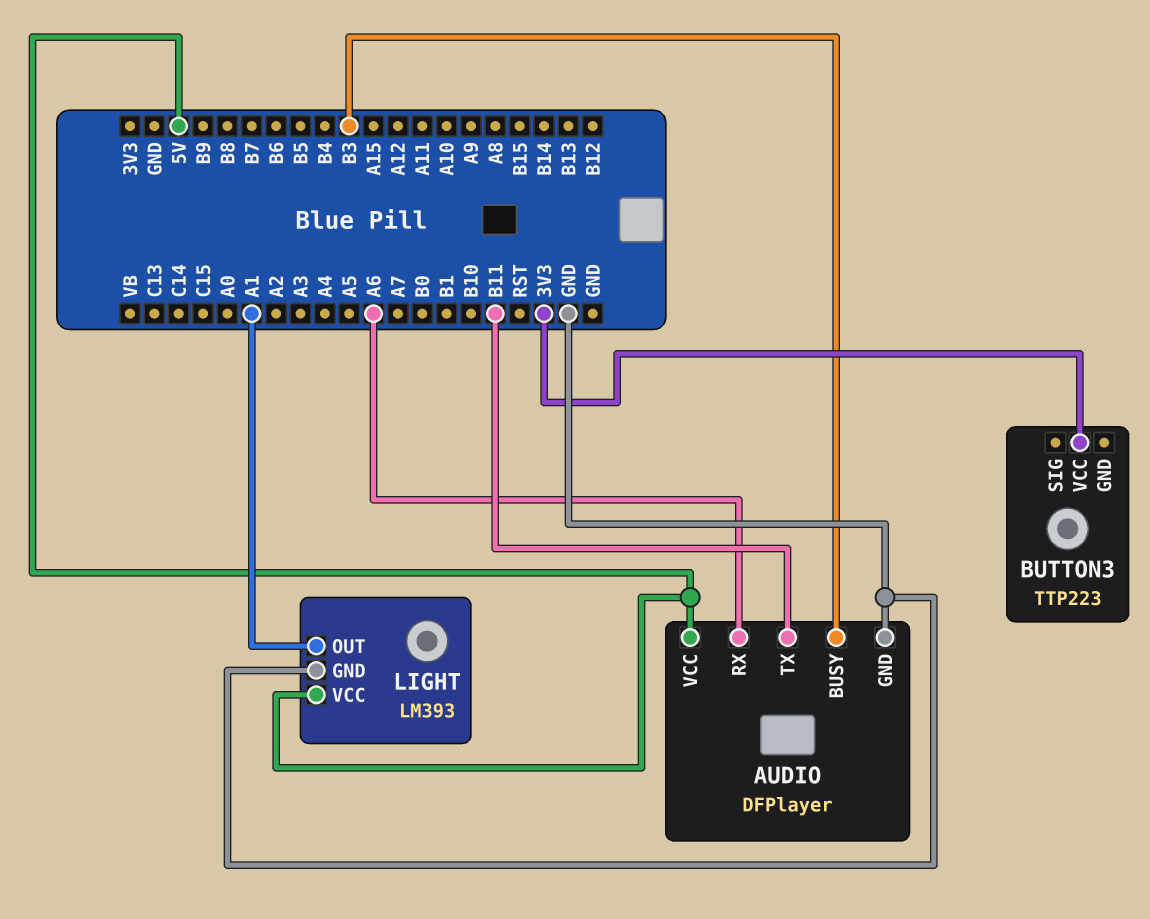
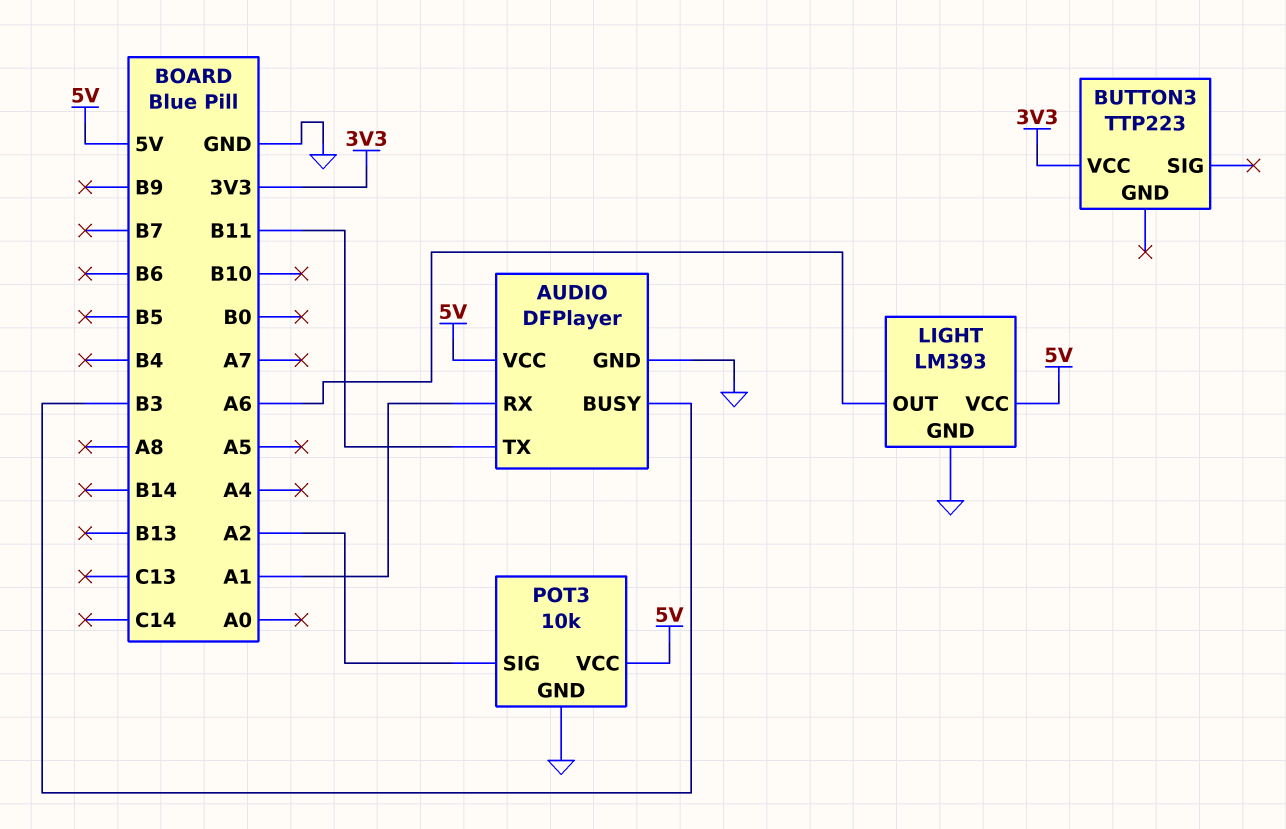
AUDIO pin RX: A6 -> A1
LIGHT pin OUT: A1 -> A6
POT3: none -> 10k
POT3 pin GND: none -> GND
POT3 pin SIG: none -> A2
POT3 pin VCC: none -> 5V

